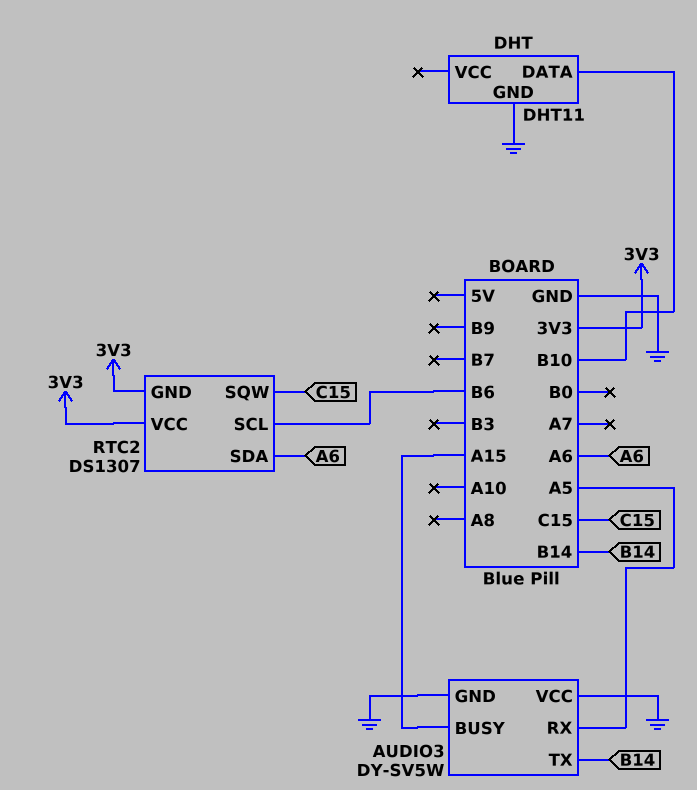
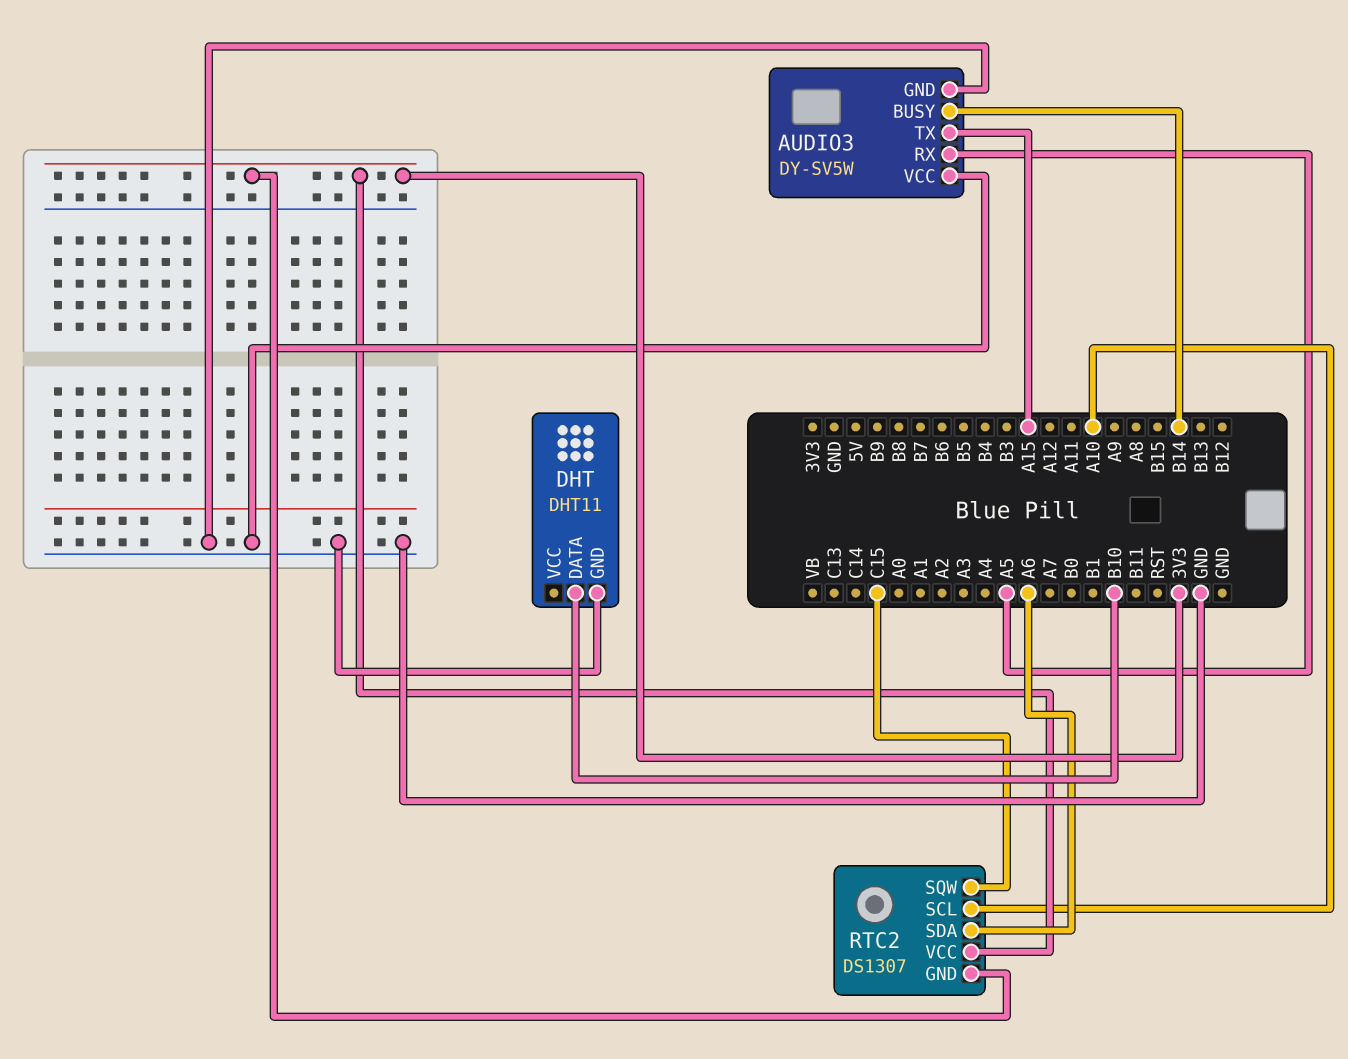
AUDIO3 pin BUSY: A15 -> B14
AUDIO3 pin TX: B14 -> A15
RTC2 pin SCL: B6 -> A10

